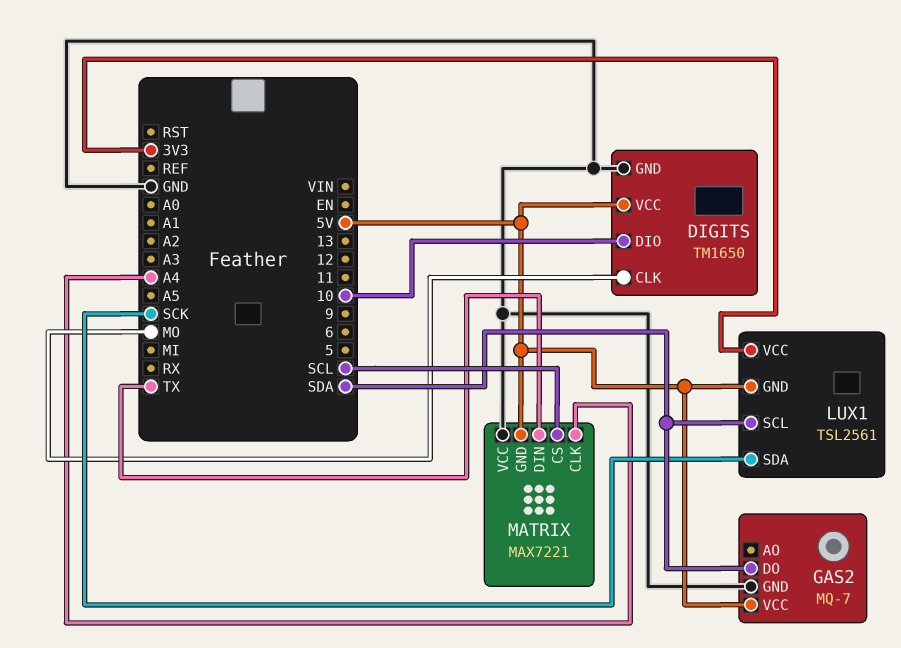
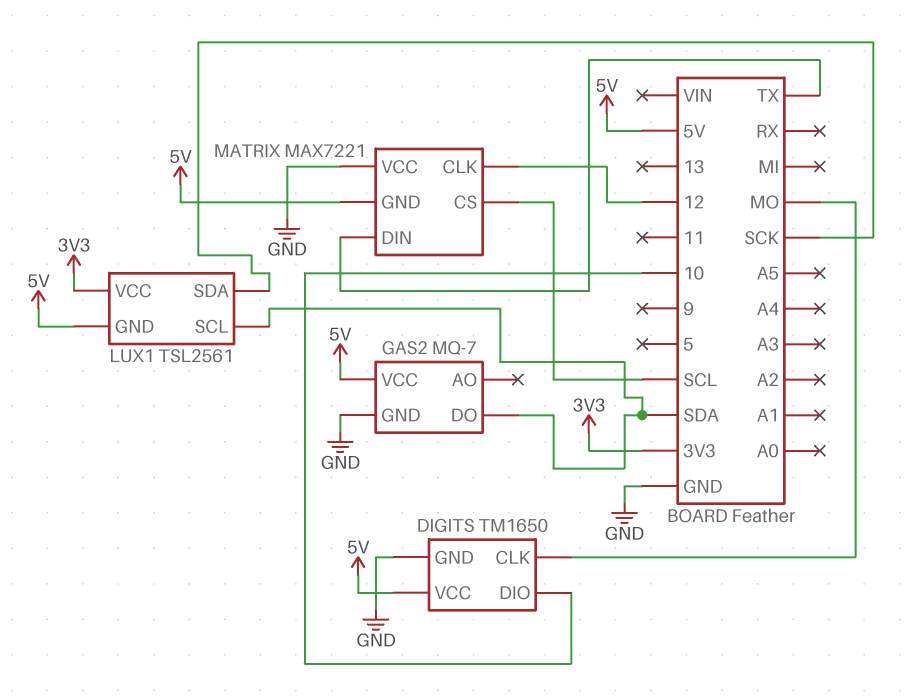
MATRIX pin CLK: A4 -> 12

